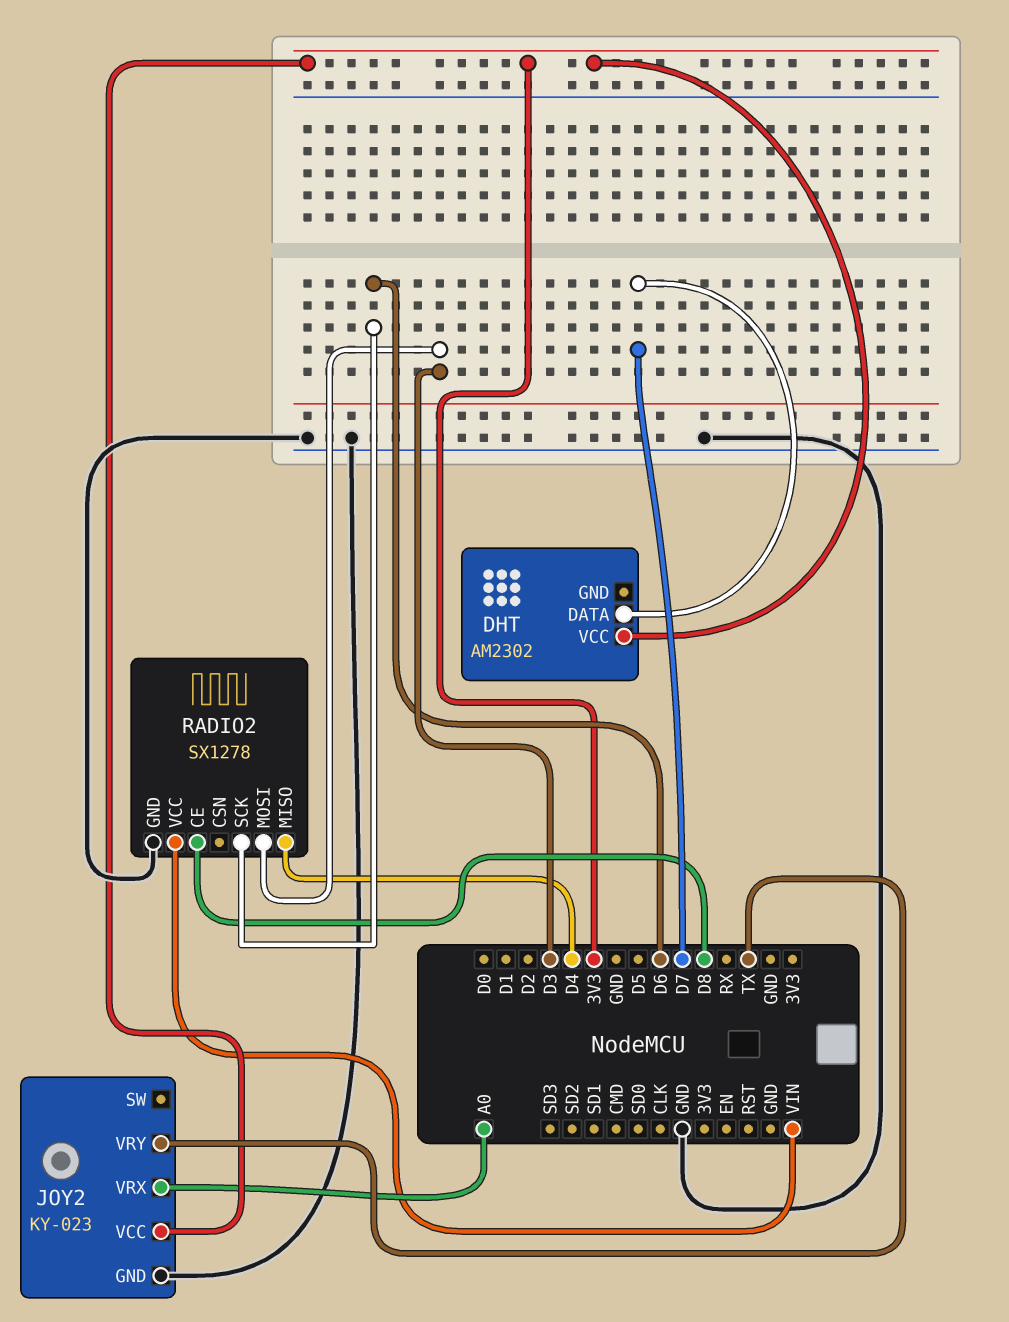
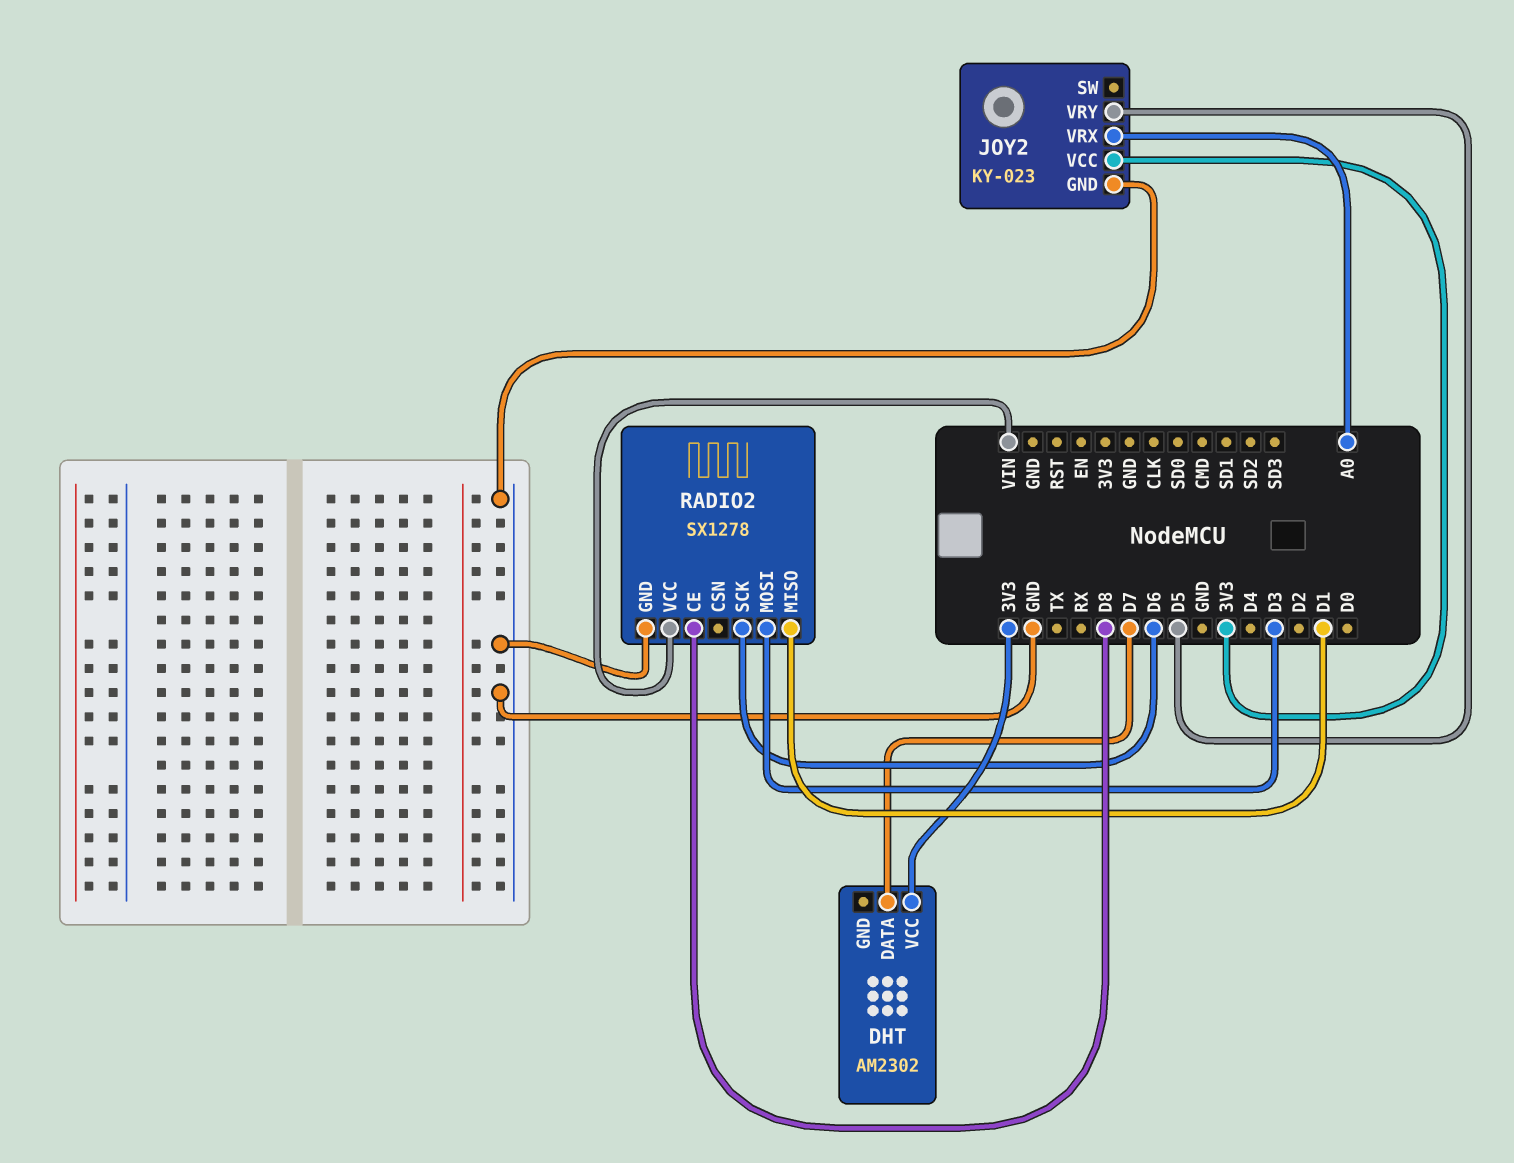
JOY2 pin VRY: TX -> D5
RADIO2 pin MISO: D4 -> D1

